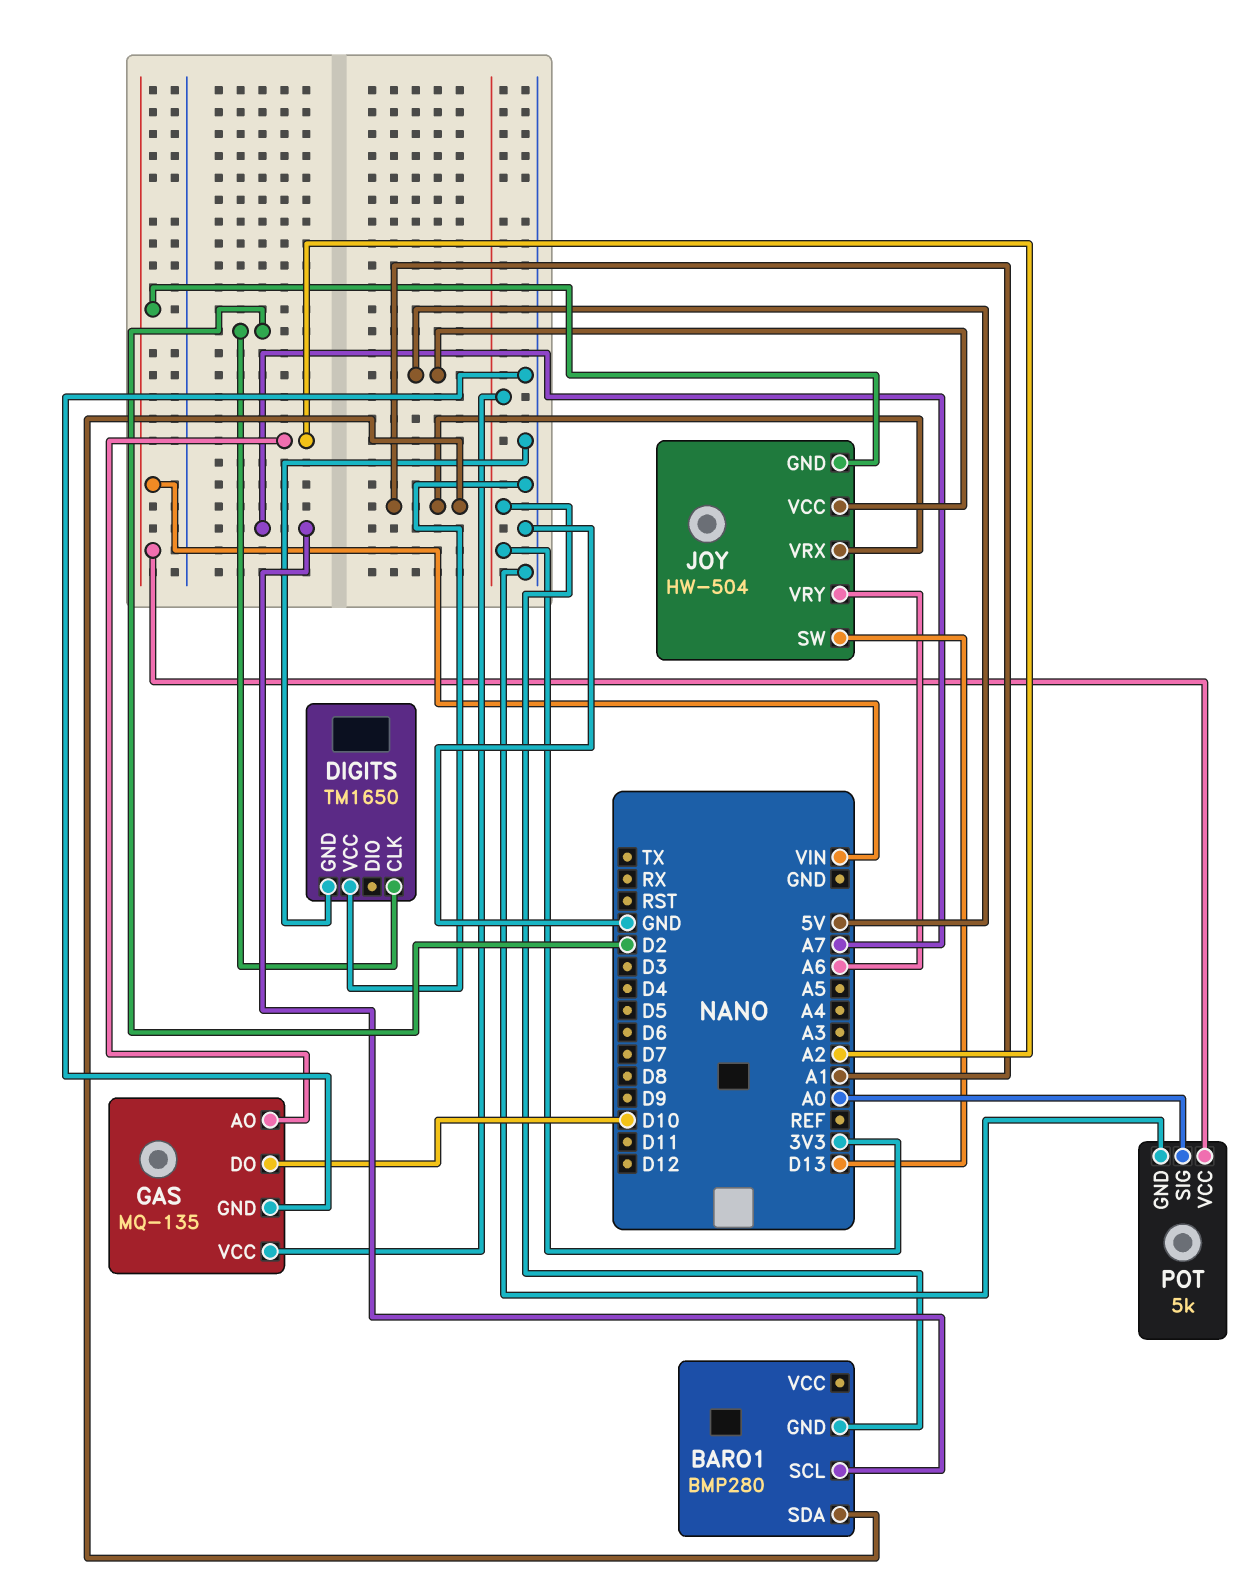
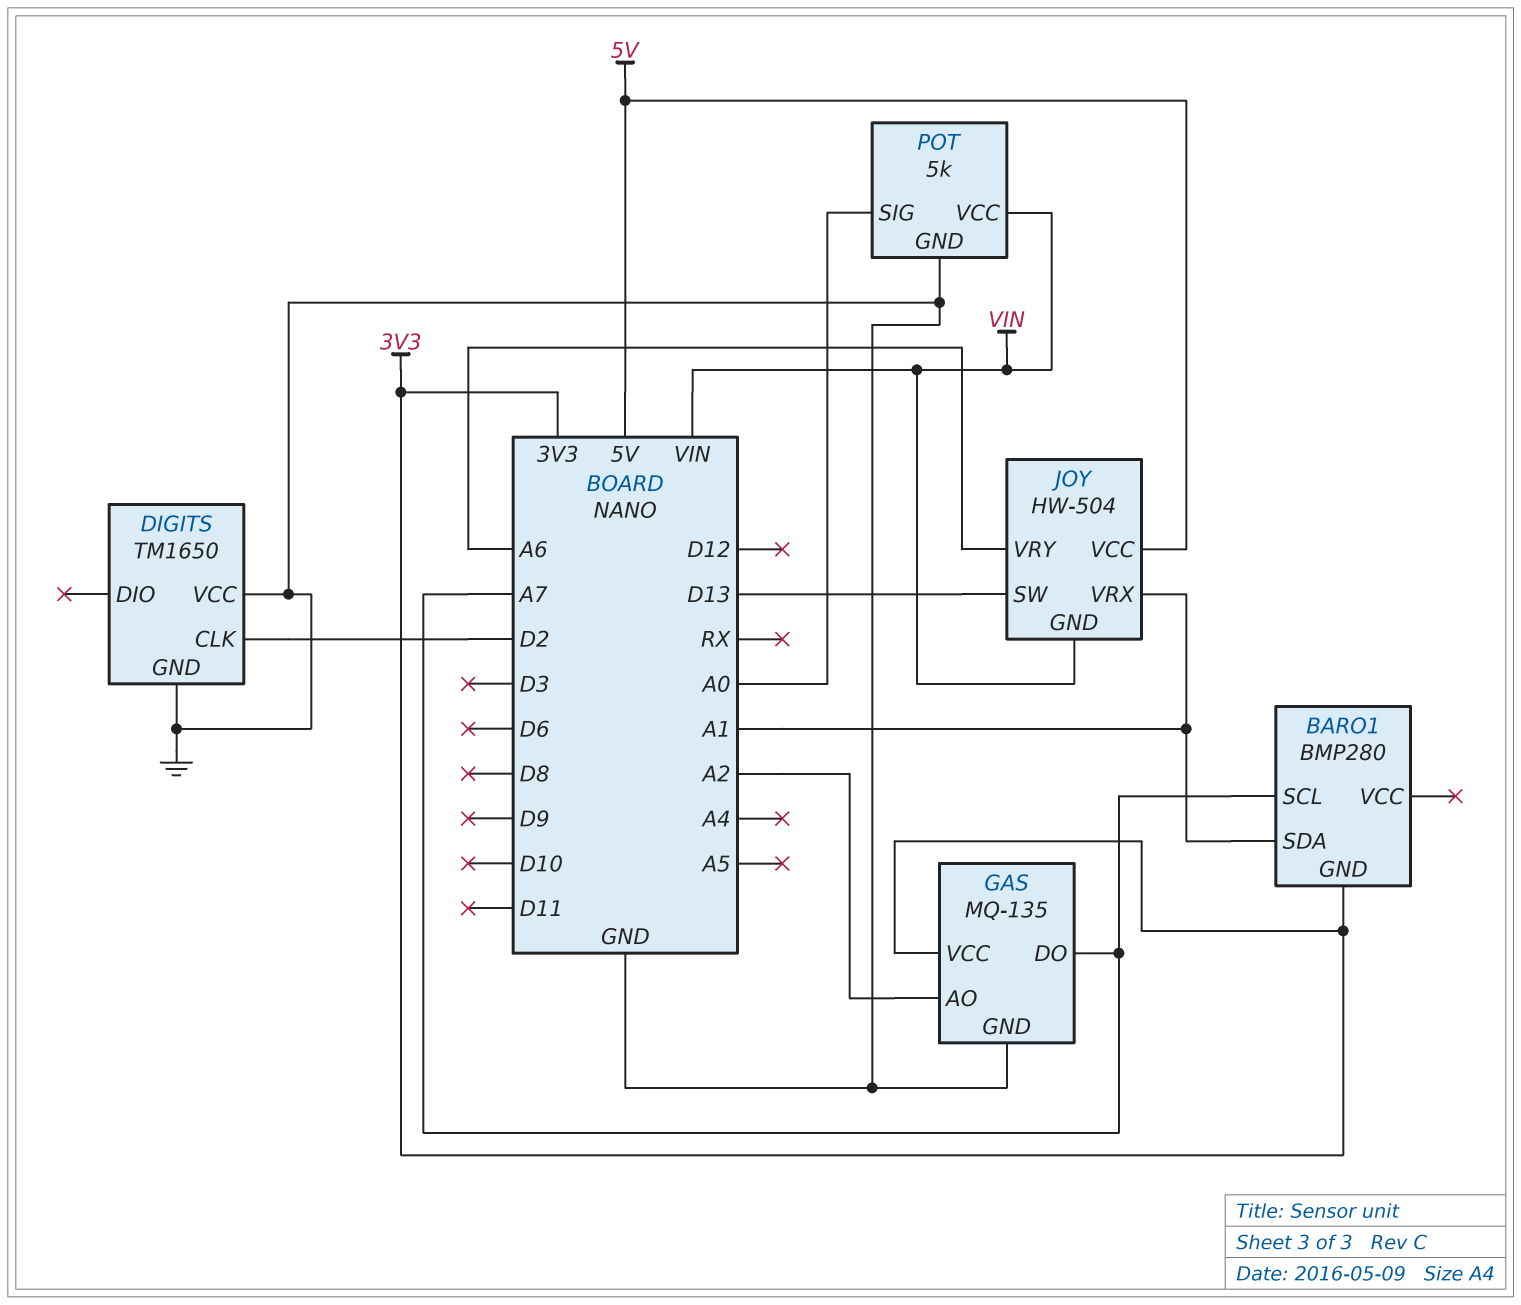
GAS pin DO: D10 -> A7

